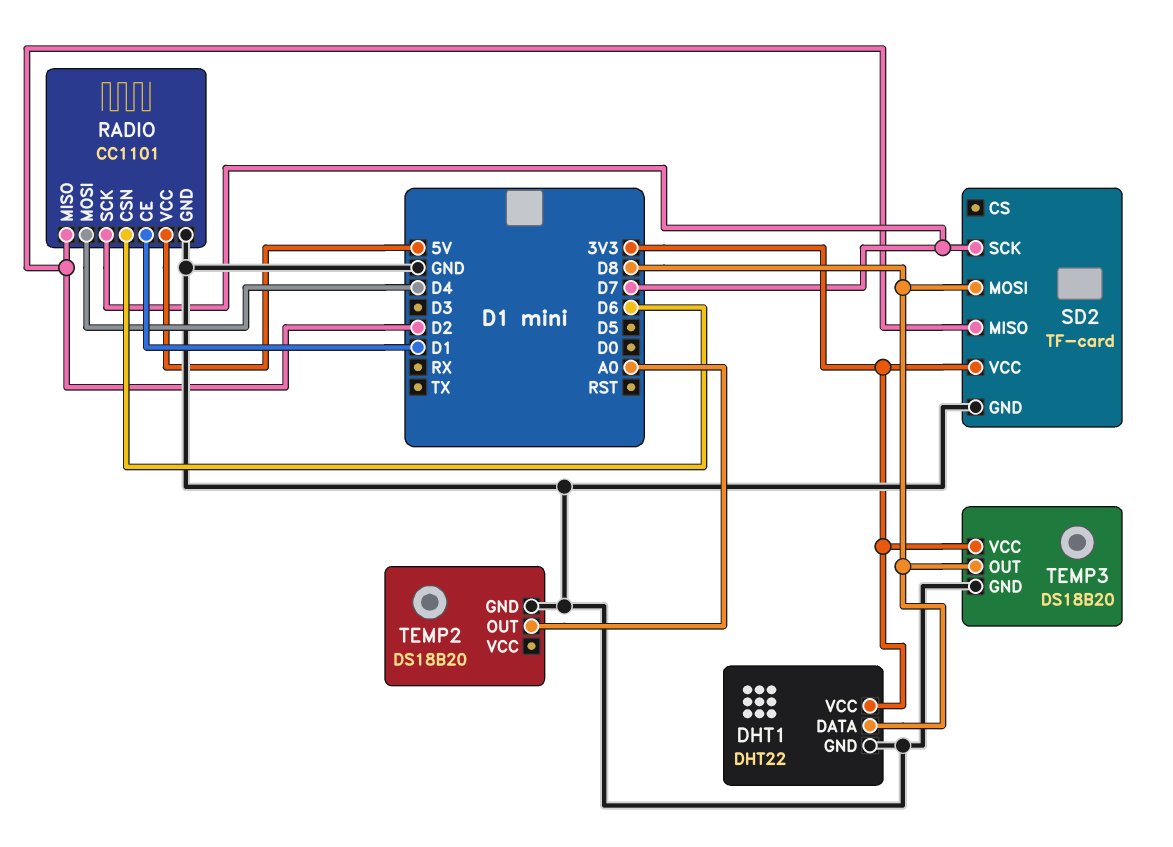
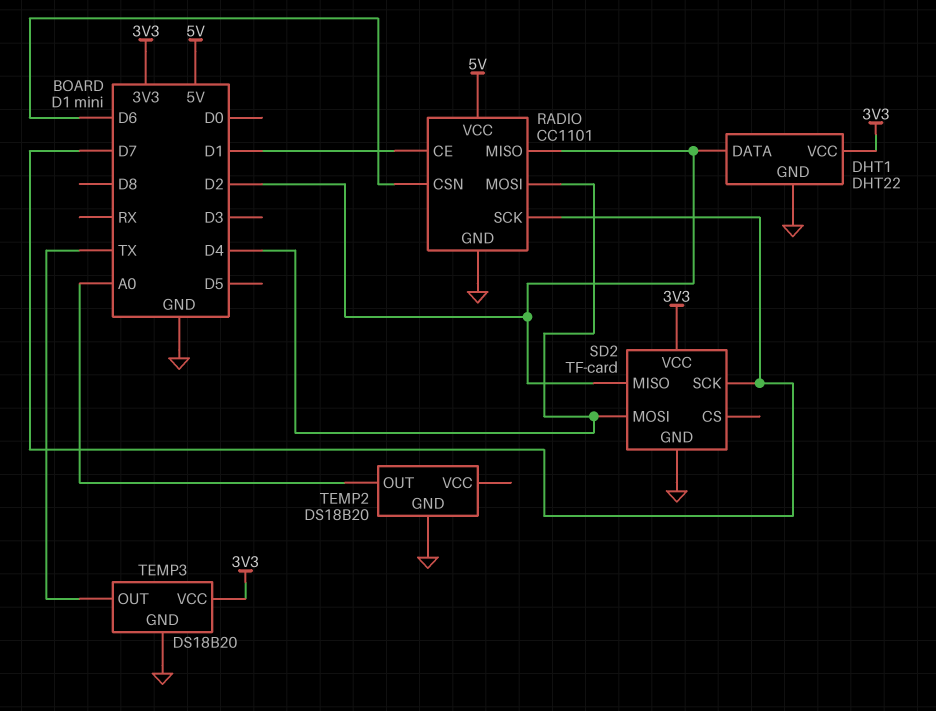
DHT1 pin DATA: D8 -> D2
SD2 pin MOSI: D8 -> D4
TEMP3 pin OUT: D8 -> TX

